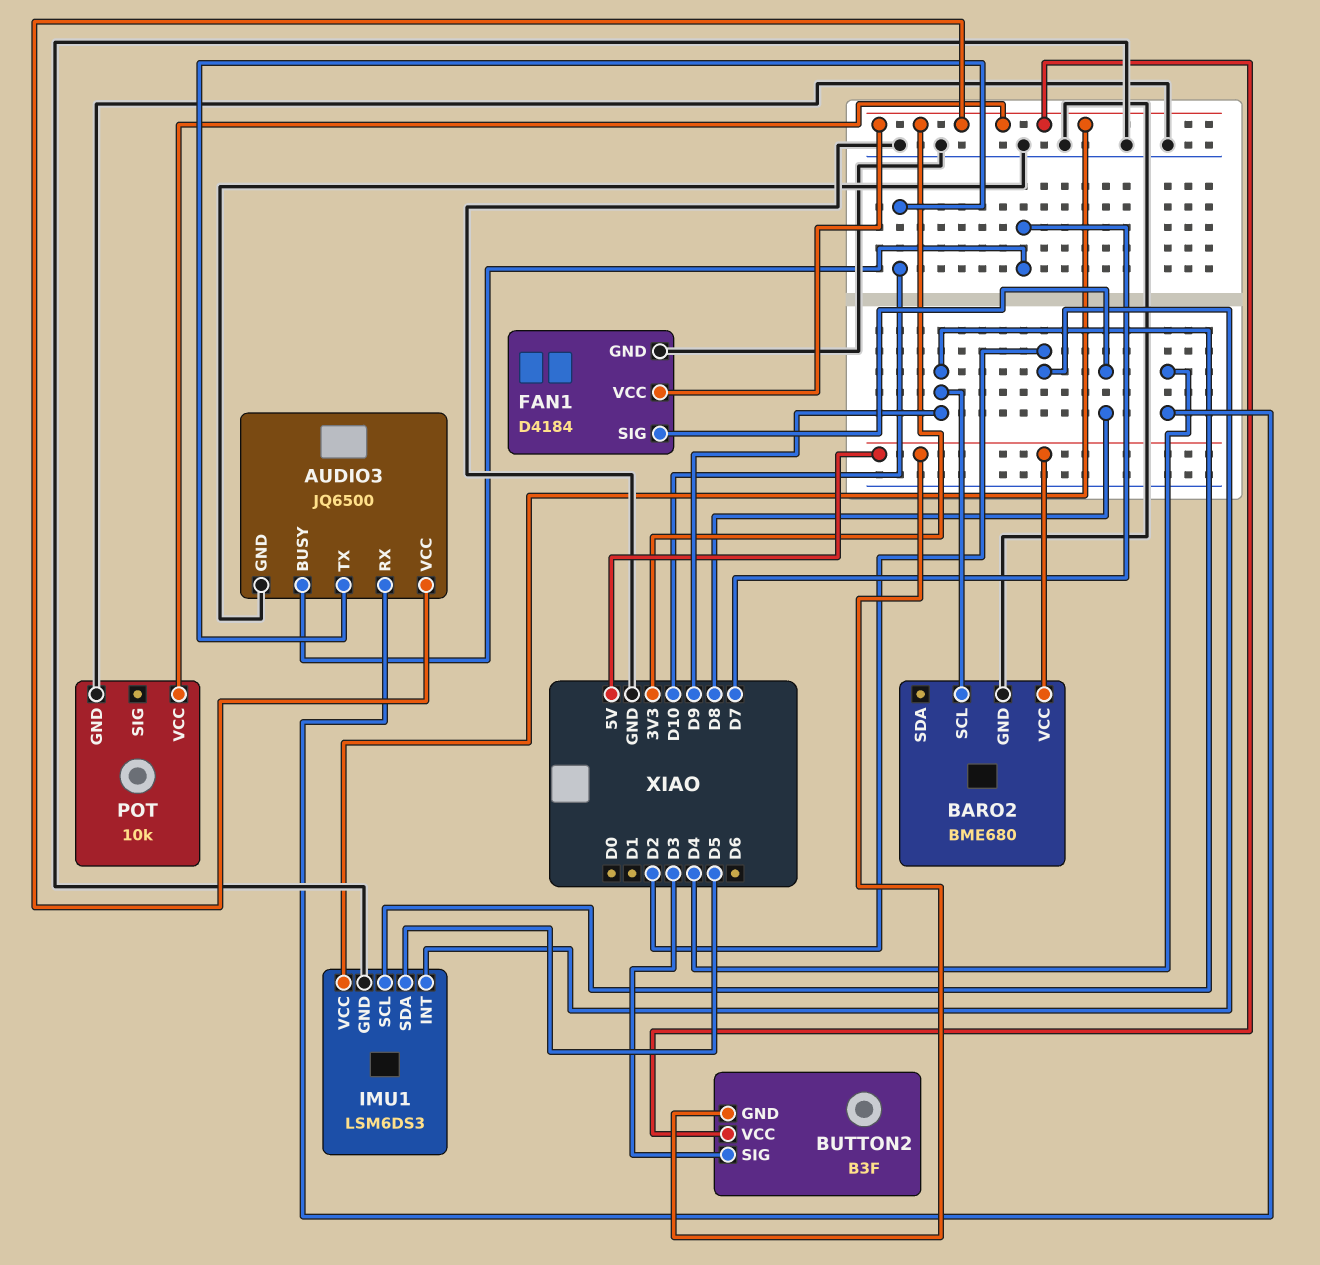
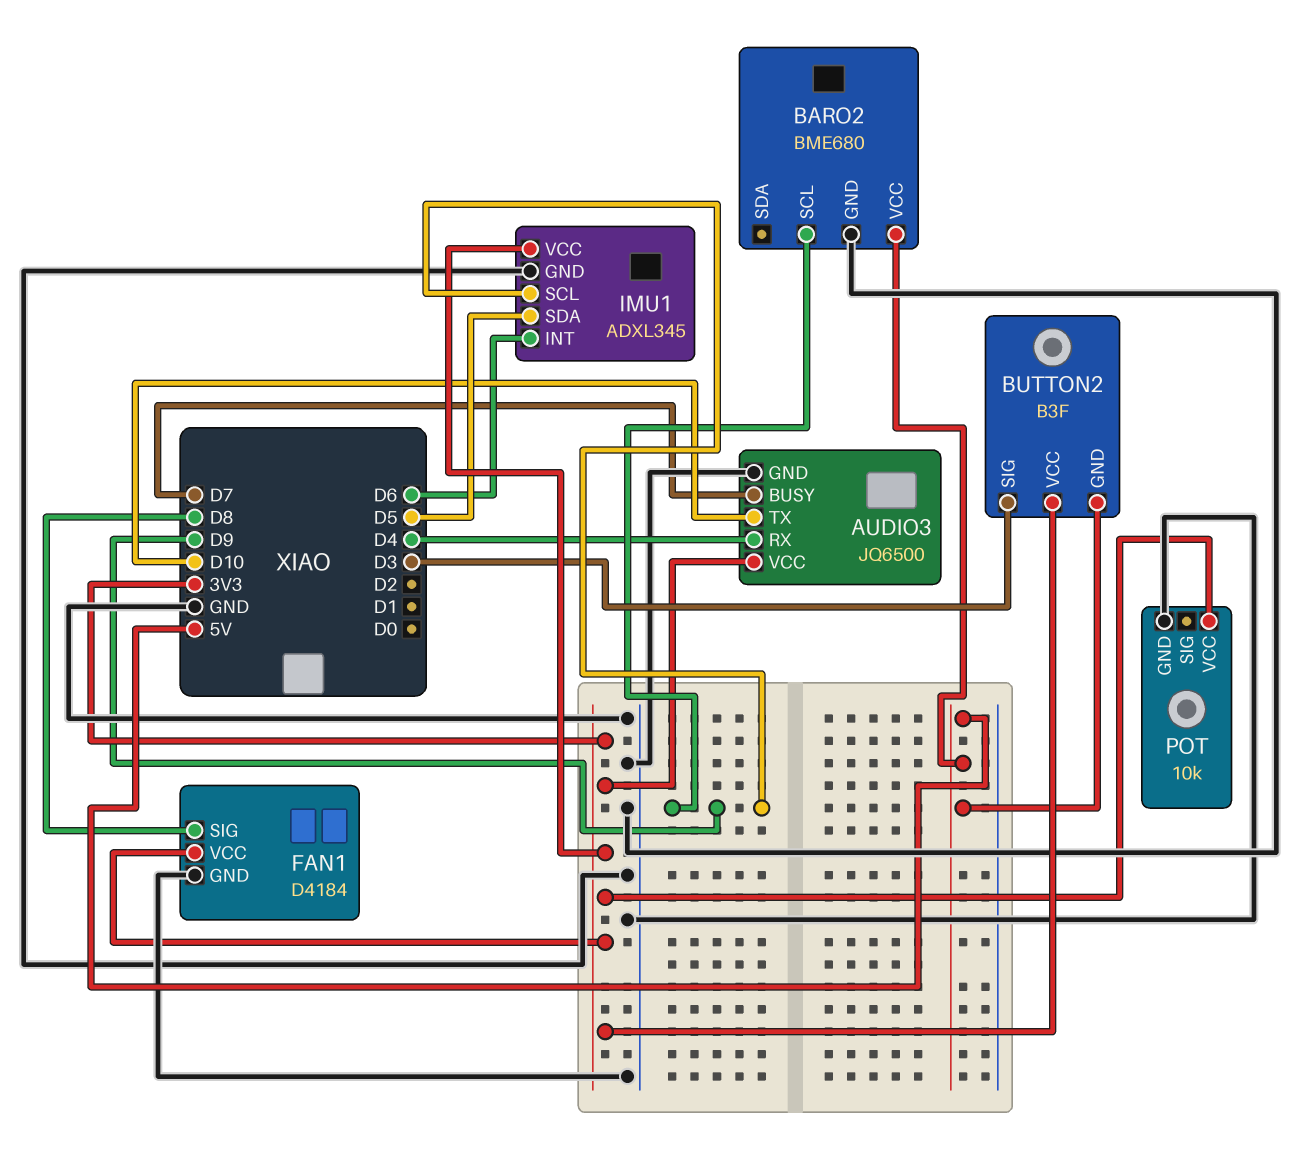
IMU1: LSM6DS3 -> ADXL345
IMU1 pin INT: D2 -> D6

